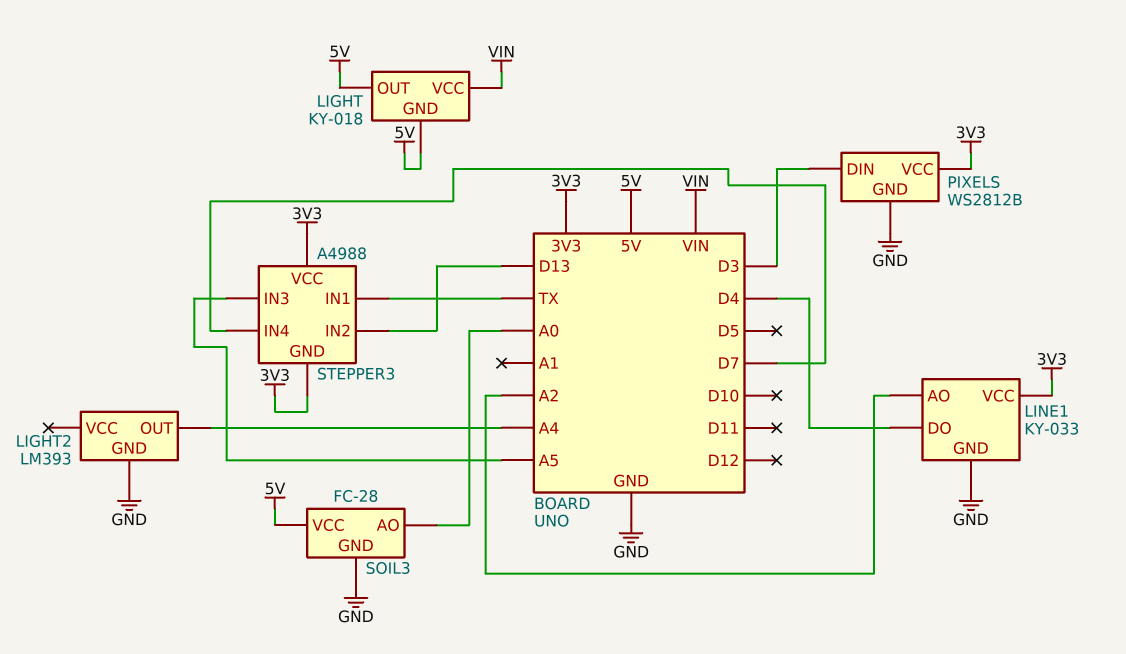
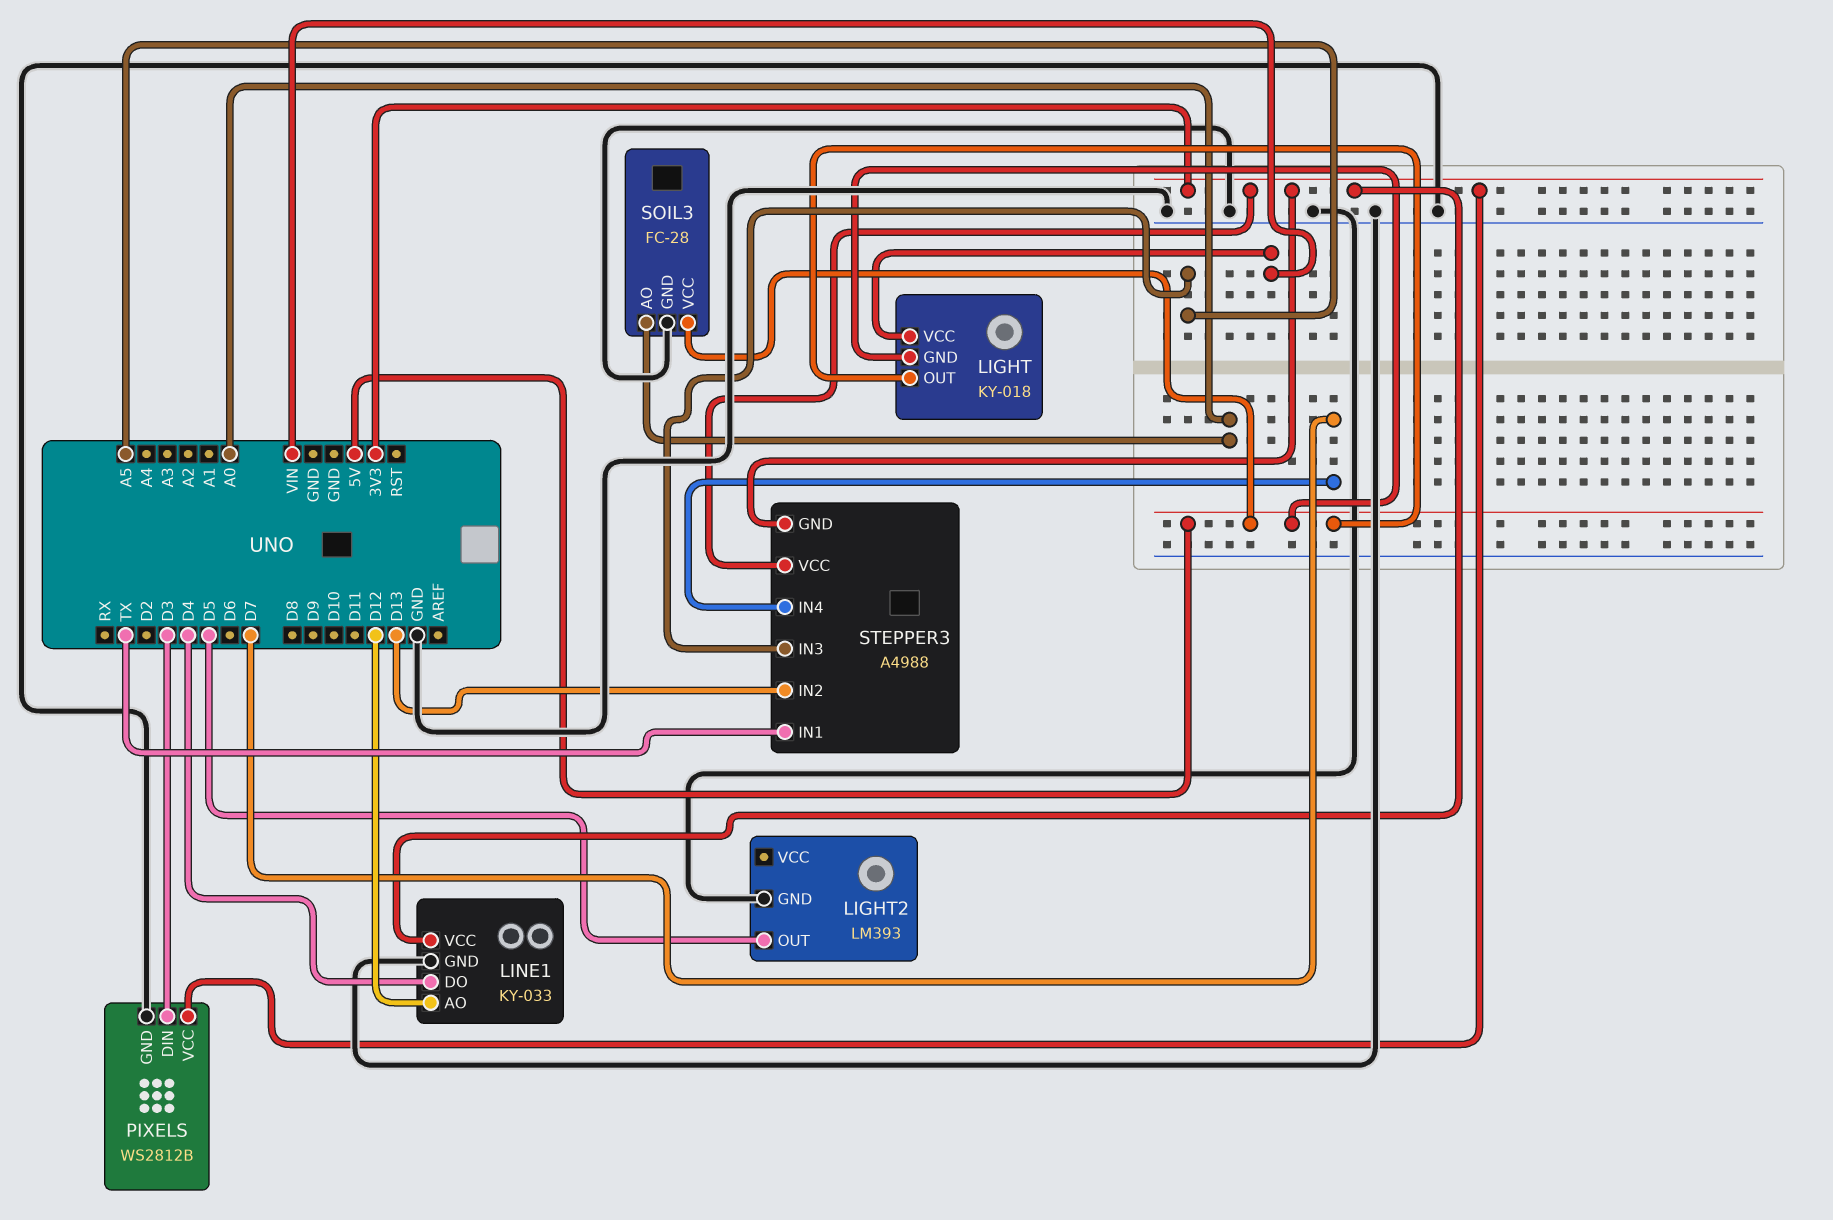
LIGHT2 pin OUT: A4 -> D5
LINE1 pin AO: A2 -> D12

